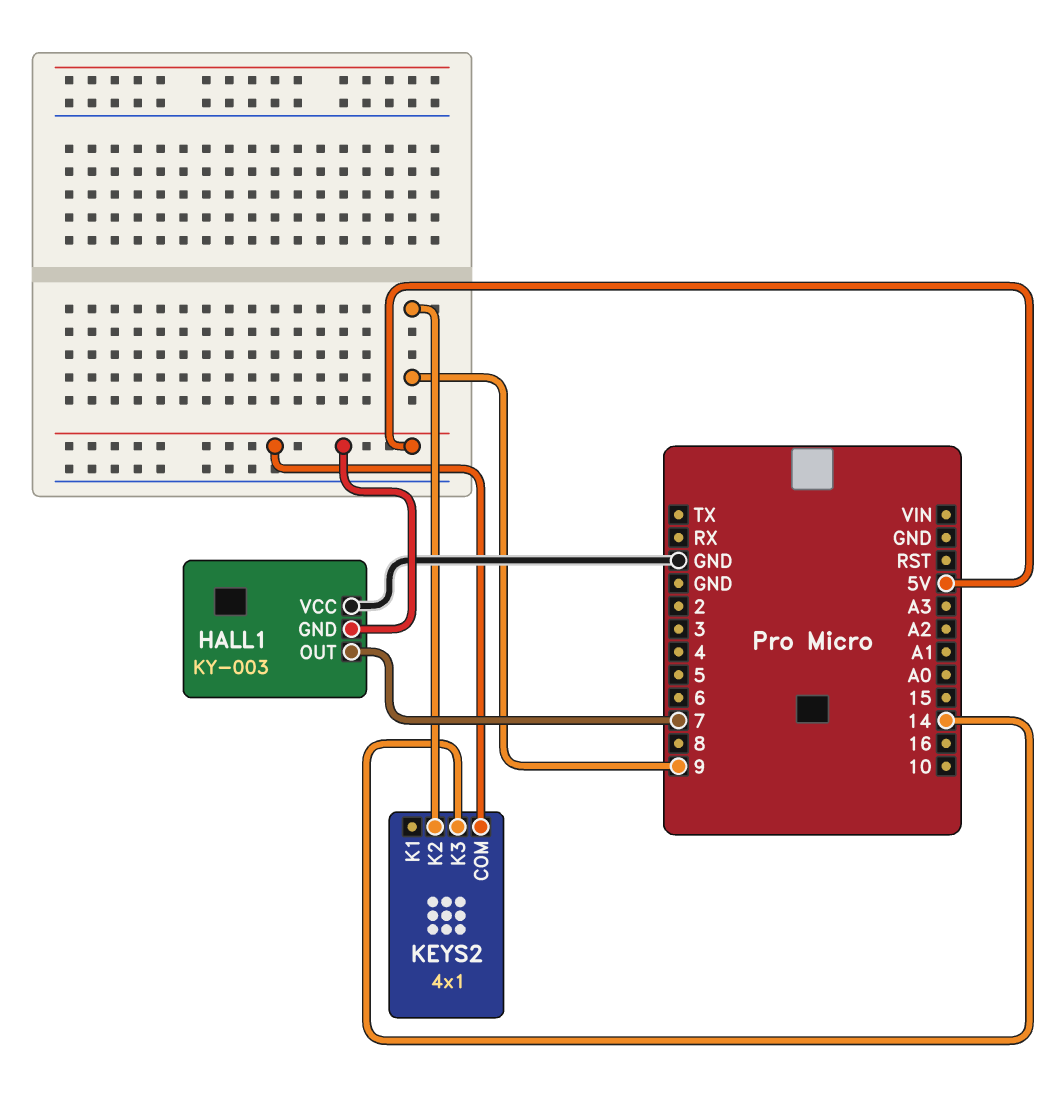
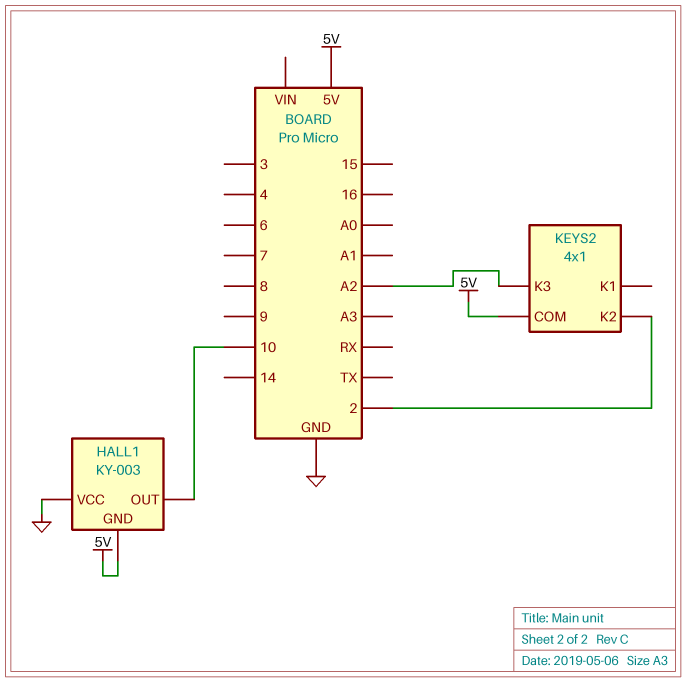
HALL1 pin OUT: 7 -> 10
KEYS2 pin K2: 9 -> 2
KEYS2 pin K3: 14 -> A2

